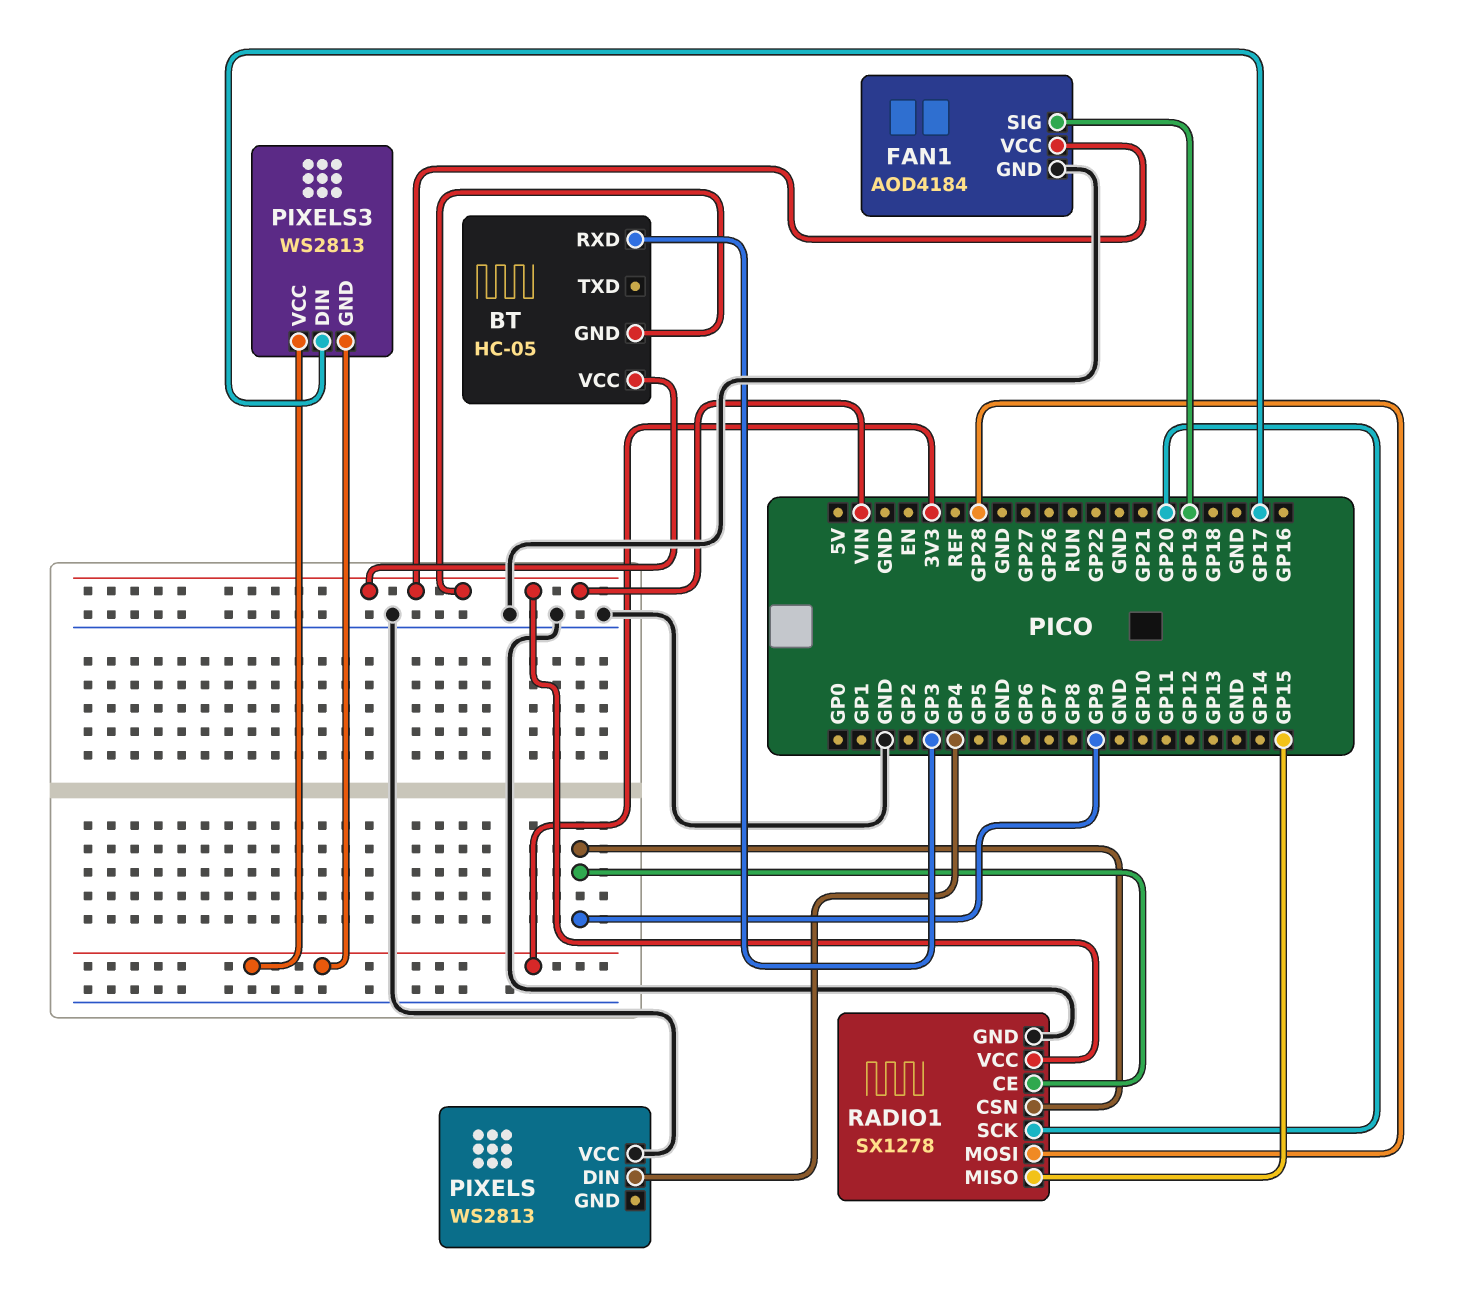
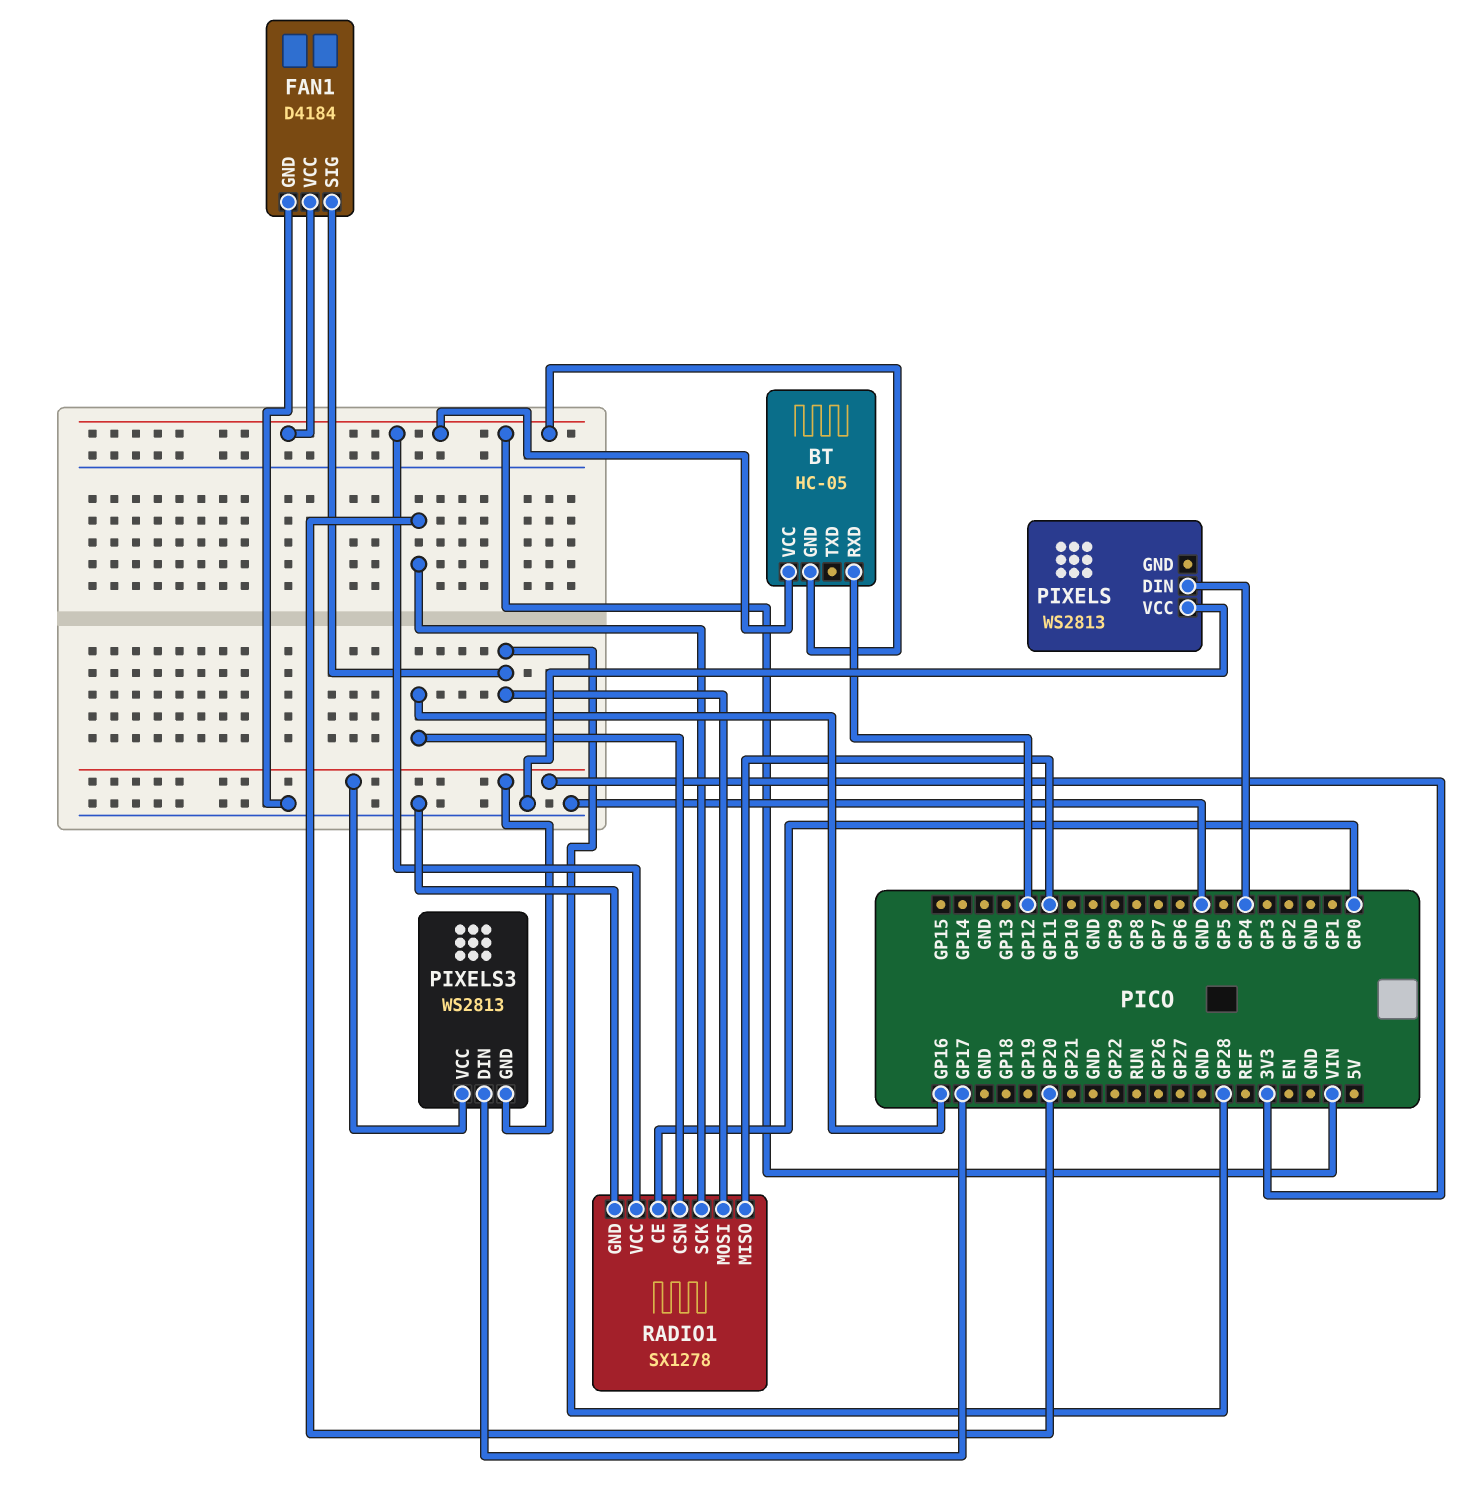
BT pin RXD: GP3 -> GP12
FAN1: AOD4184 -> D4184
FAN1 pin SIG: GP19 -> GP28
RADIO1 pin CE: GP9 -> GP0
RADIO1 pin CSN: GP9 -> GP16
RADIO1 pin MISO: GP15 -> GP11

